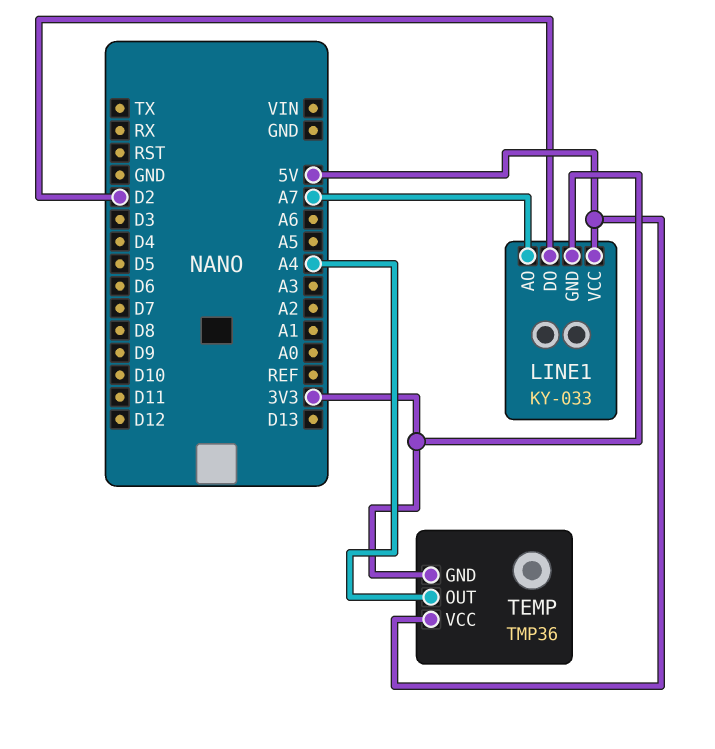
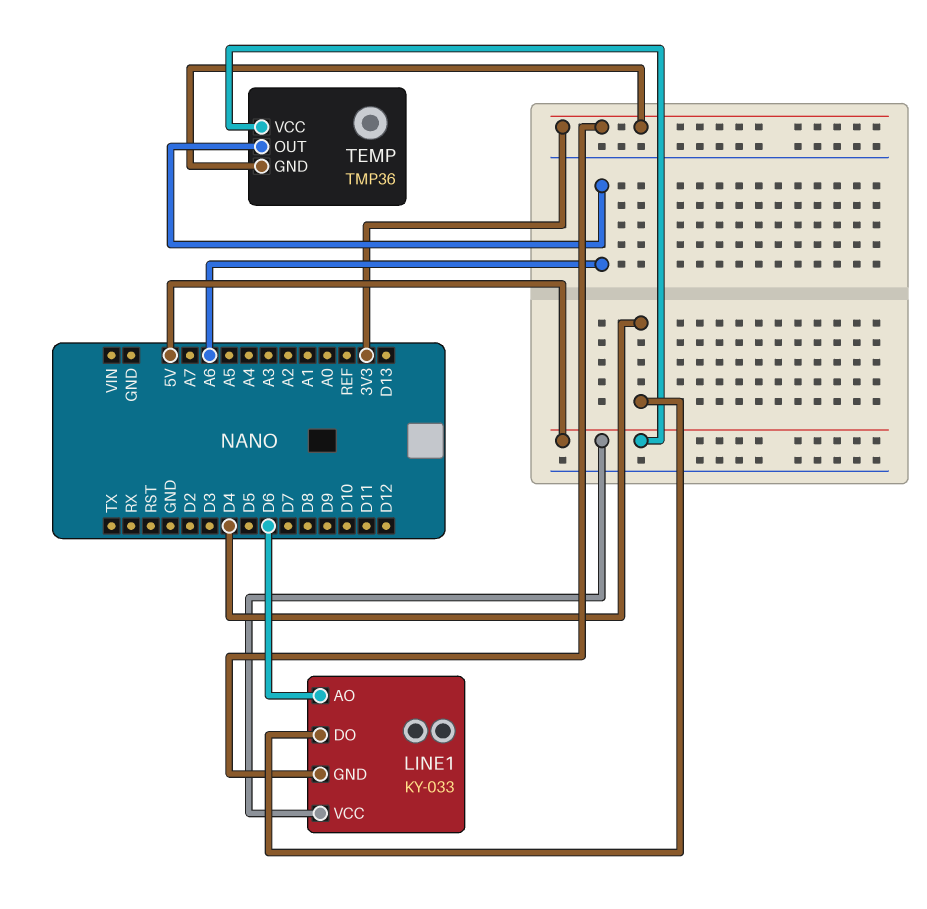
LINE1 pin AO: A7 -> D6
LINE1 pin DO: D2 -> D4
TEMP pin OUT: A4 -> A6

